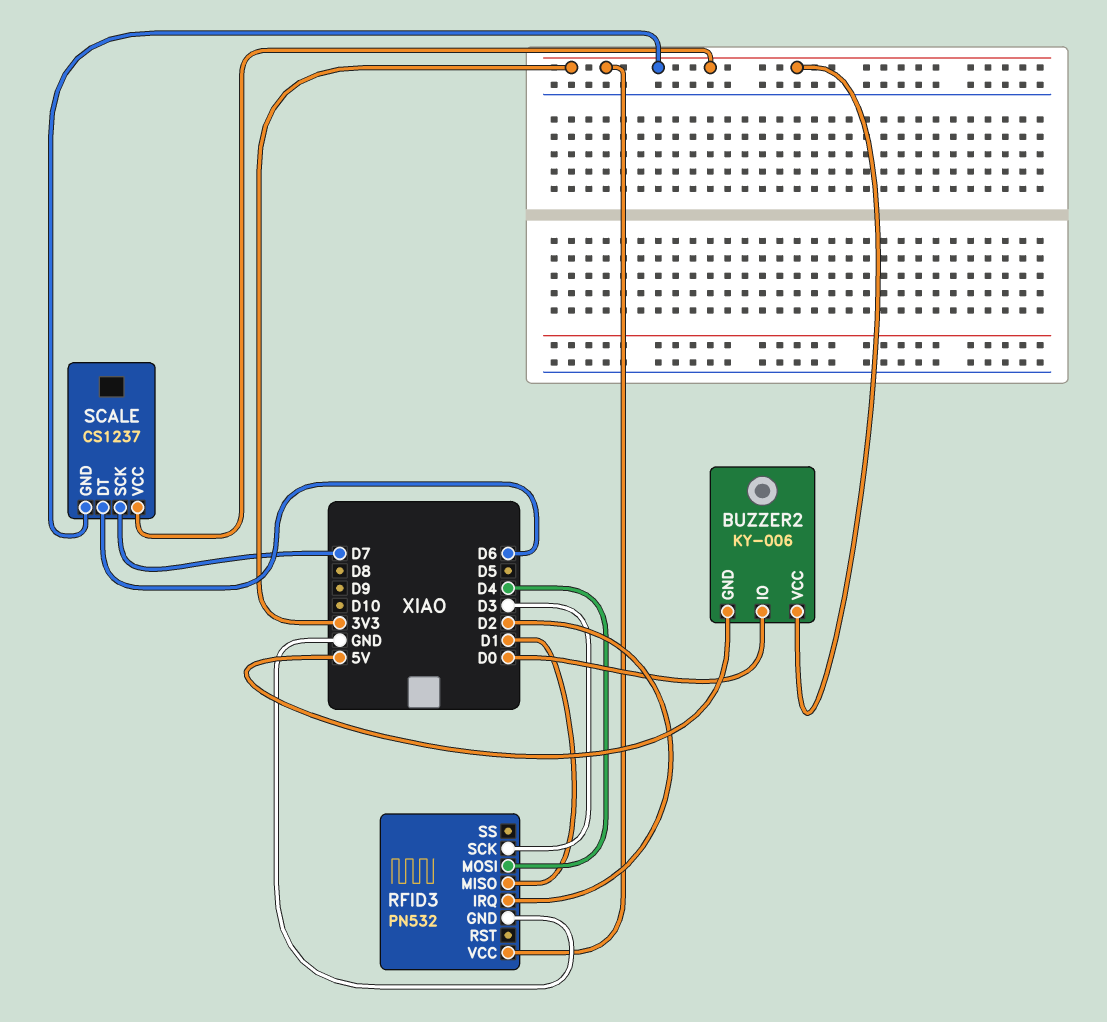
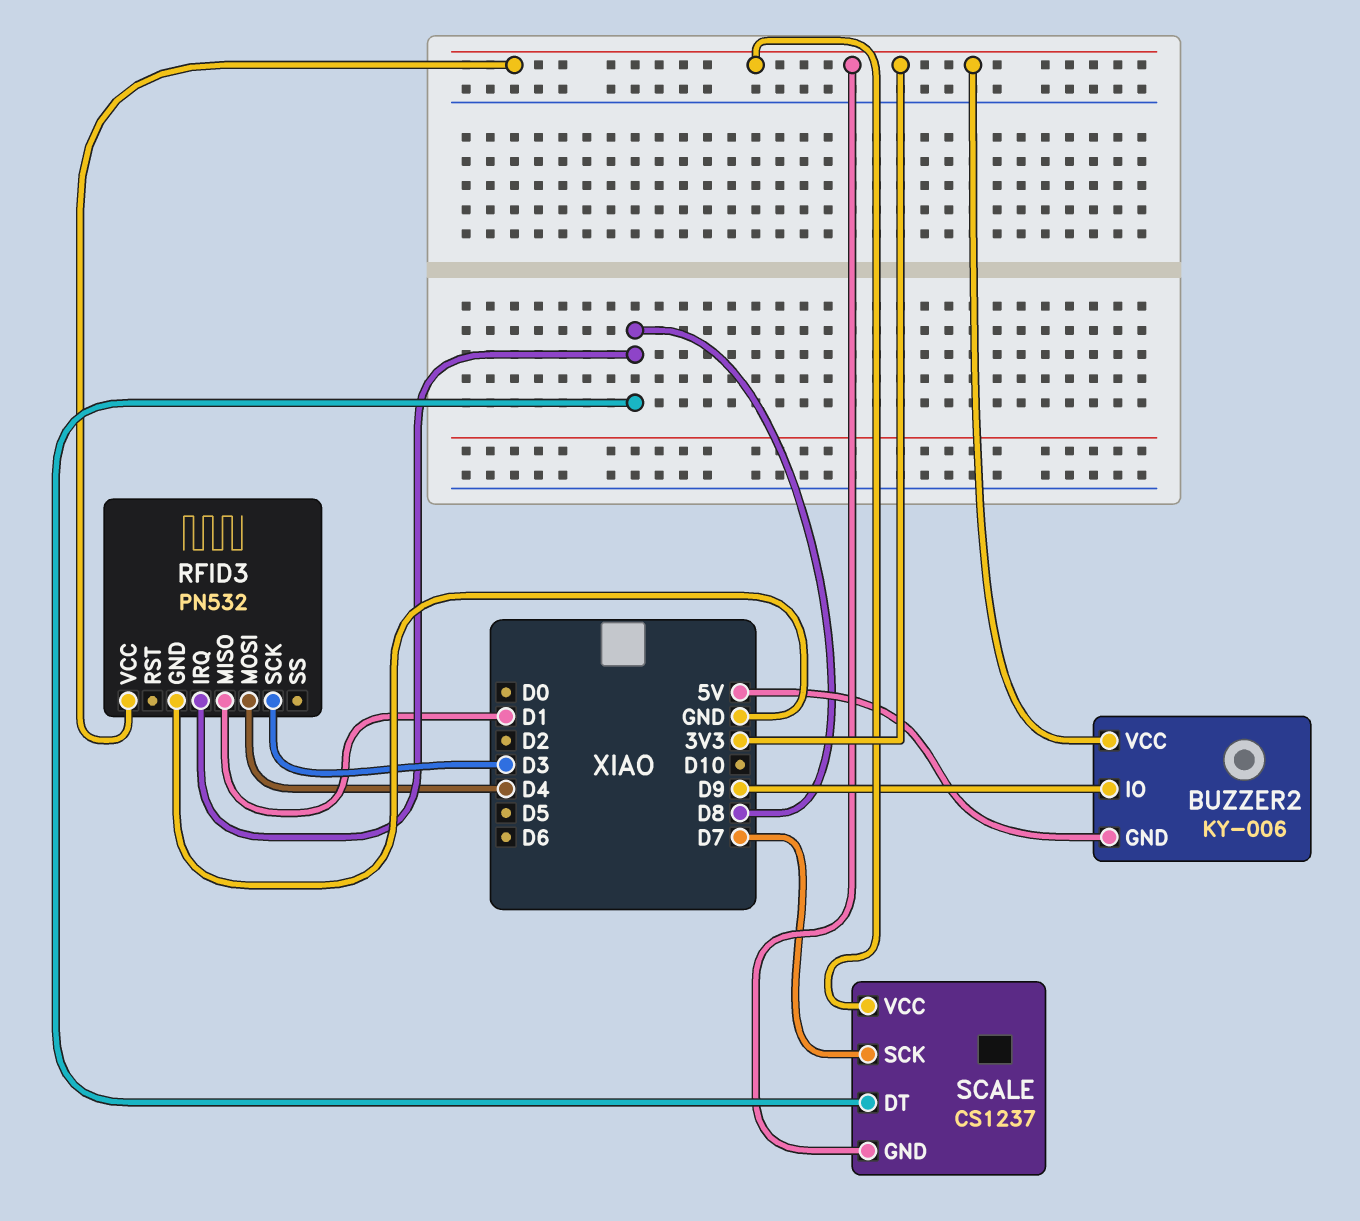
BUZZER2 pin IO: D0 -> D9
RFID3 pin IRQ: D2 -> D8
SCALE pin DT: D6 -> D8

